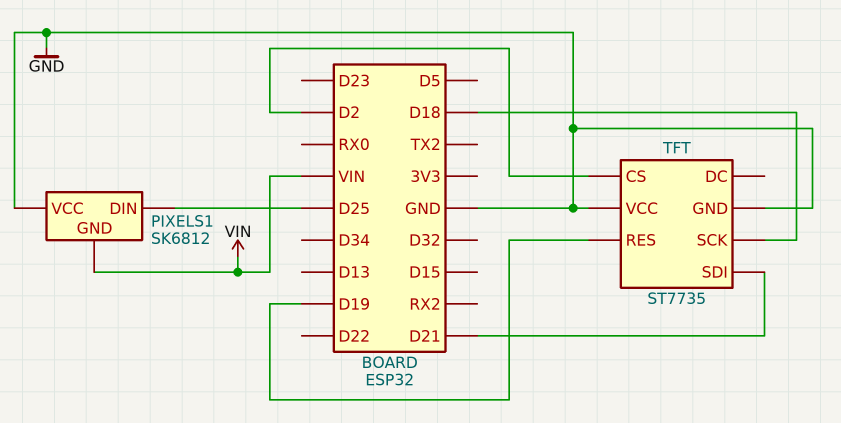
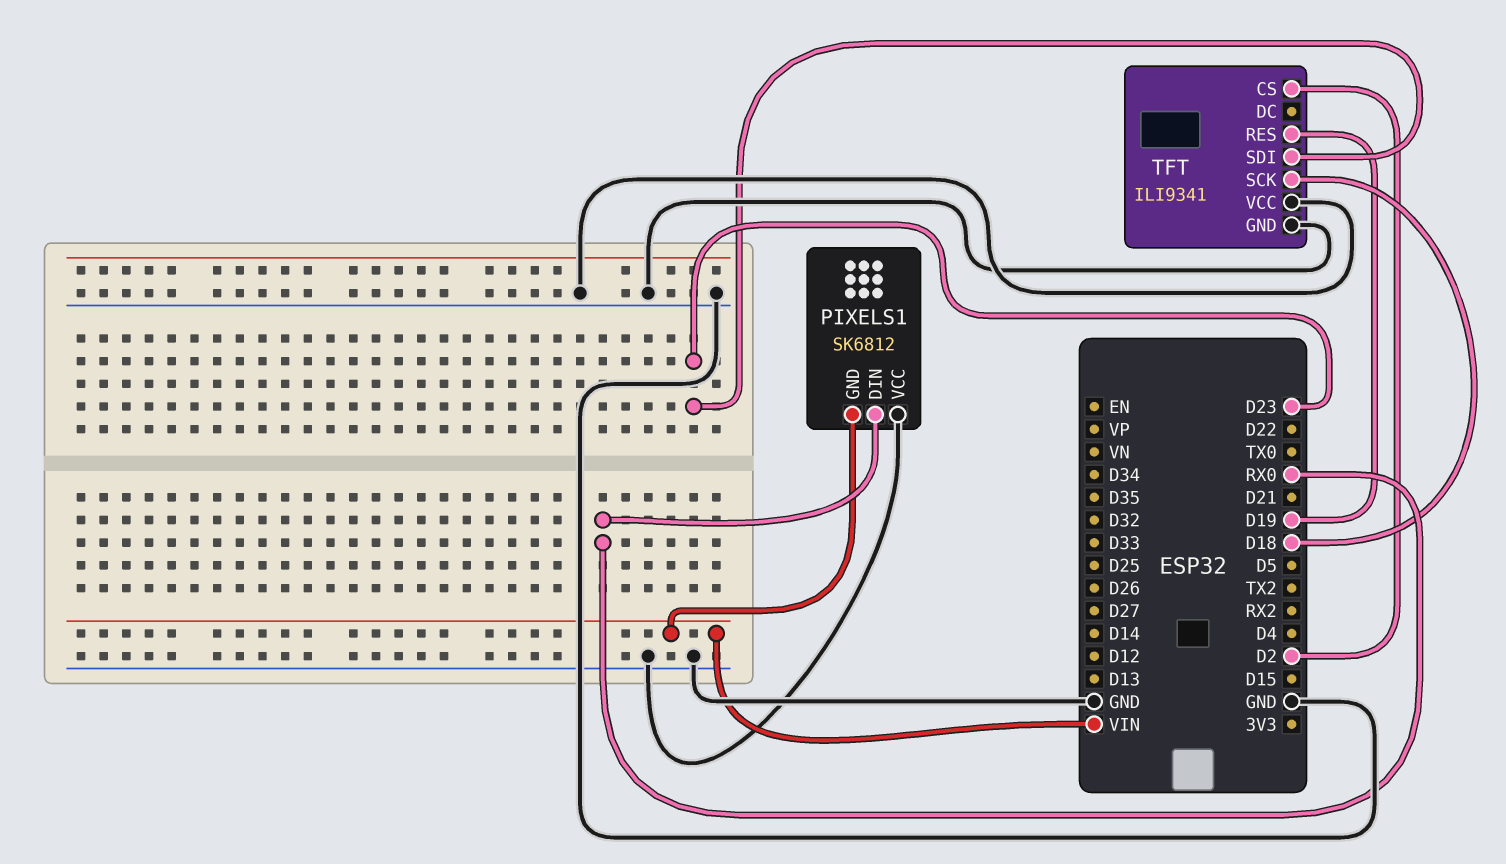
PIXELS1 pin DIN: D25 -> RX0
TFT: ST7735 -> ILI9341
TFT pin SDI: D21 -> D23

